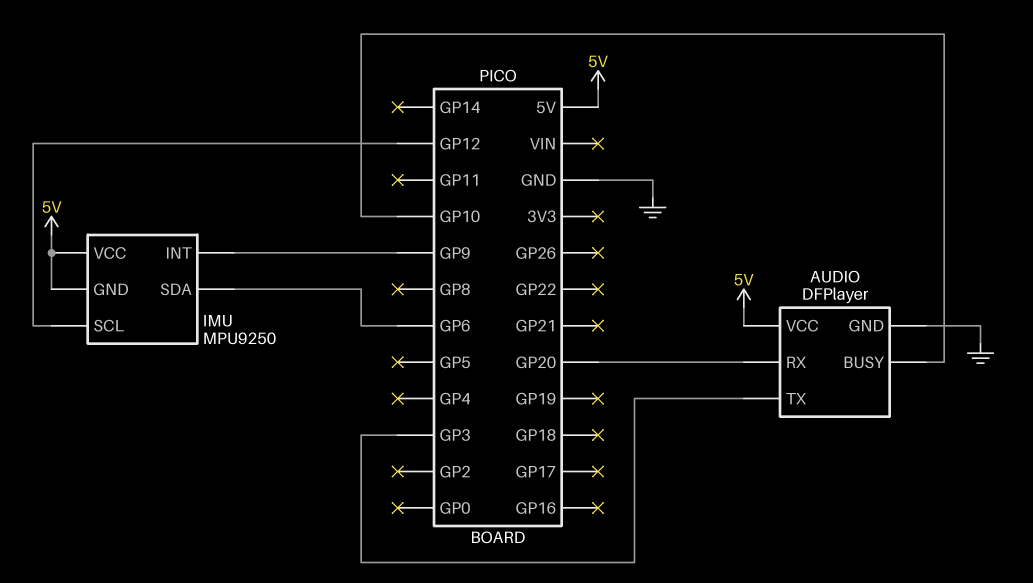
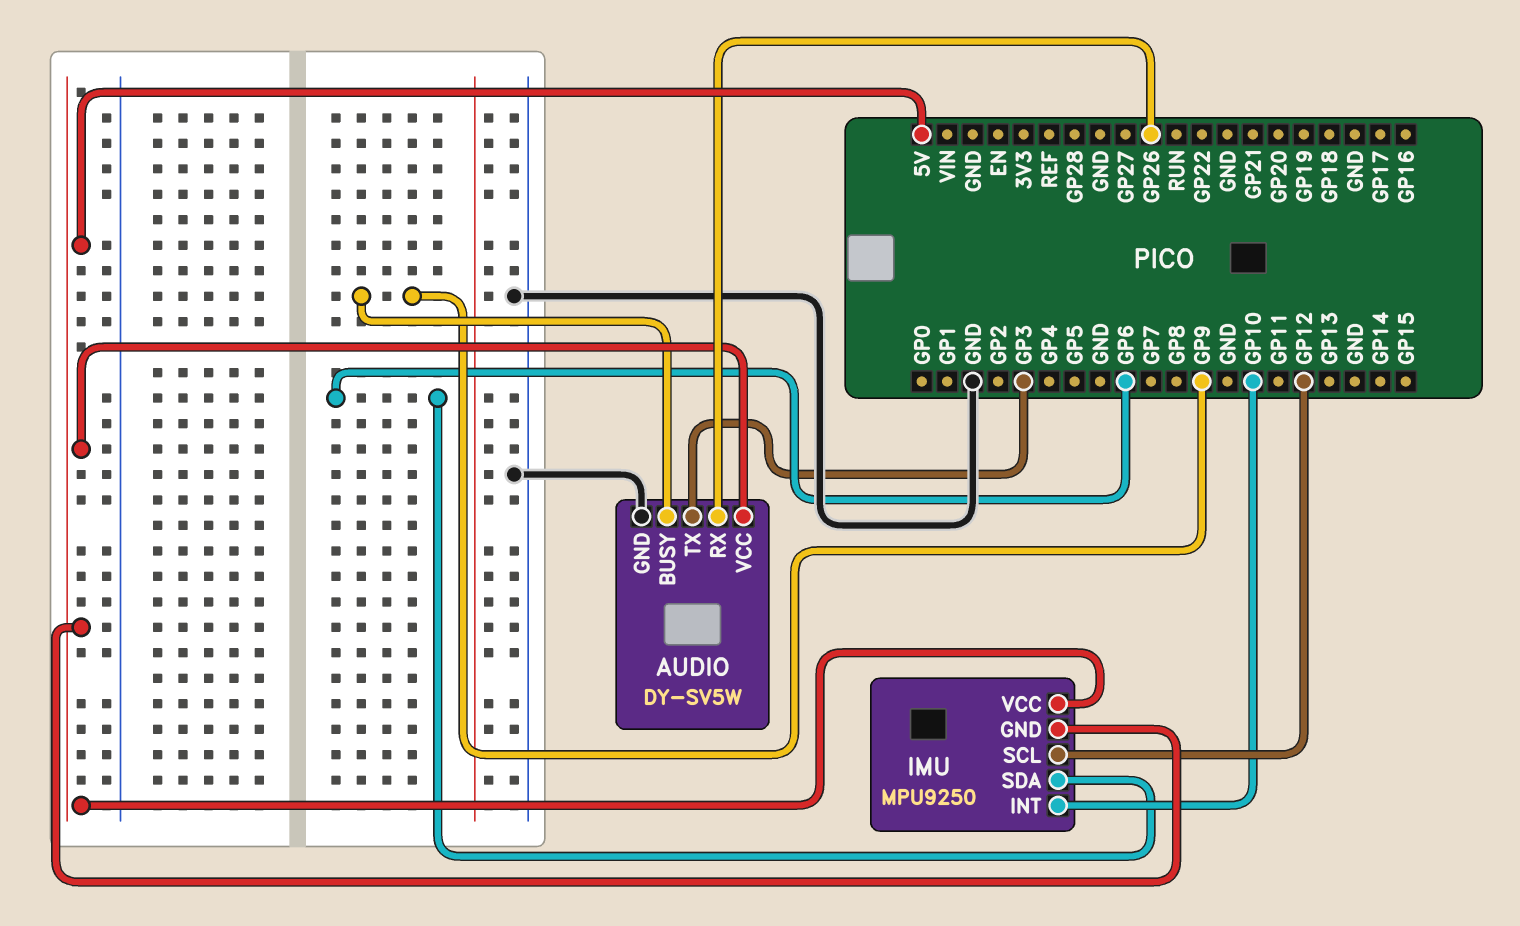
AUDIO: DFPlayer -> DY-SV5W
AUDIO pin BUSY: GP10 -> GP9
AUDIO pin RX: GP20 -> GP26
IMU pin INT: GP9 -> GP10

